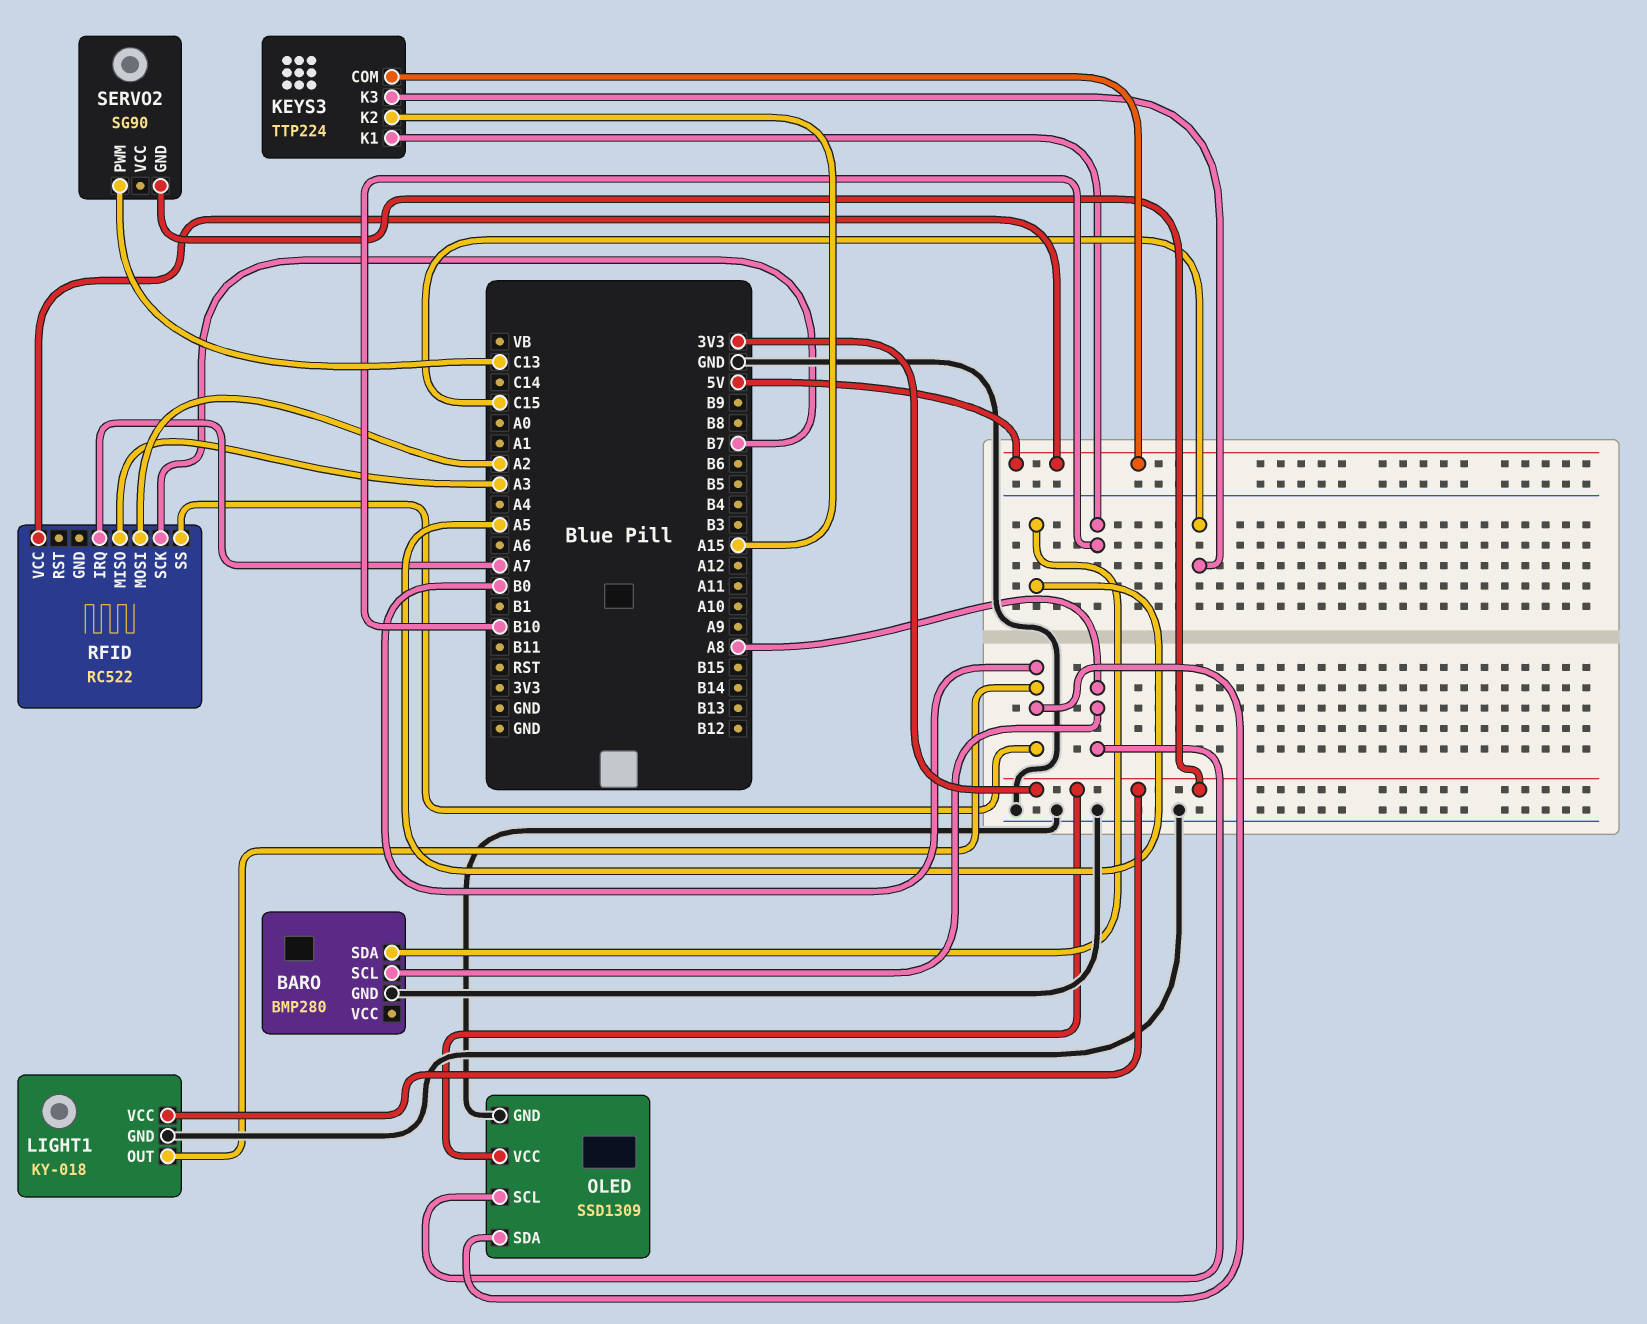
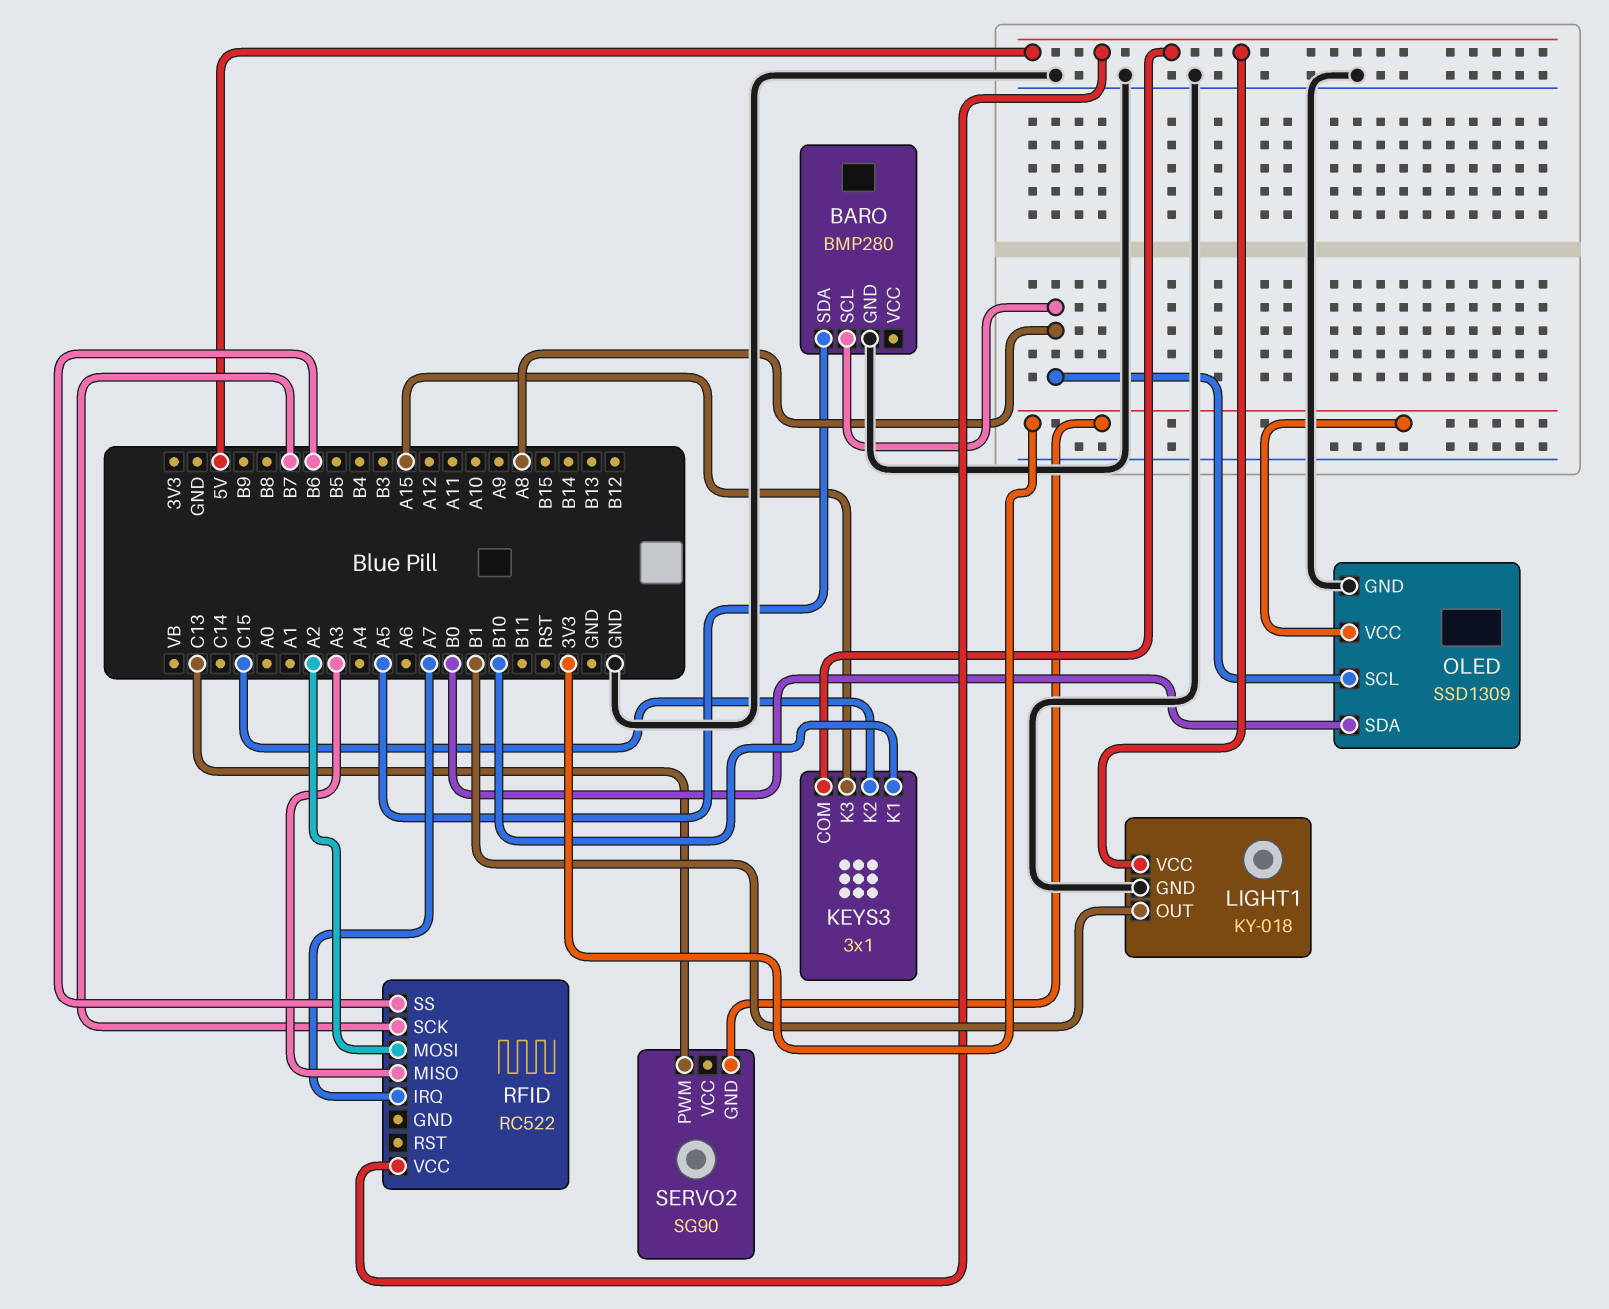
KEYS3: TTP224 -> 3x1
KEYS3 pin K2: A15 -> C15
KEYS3 pin K3: C15 -> A15
LIGHT1 pin OUT: B0 -> B1
LIGHT1 pin VCC: 3V3 -> 5V
RFID pin SS: B0 -> B6

